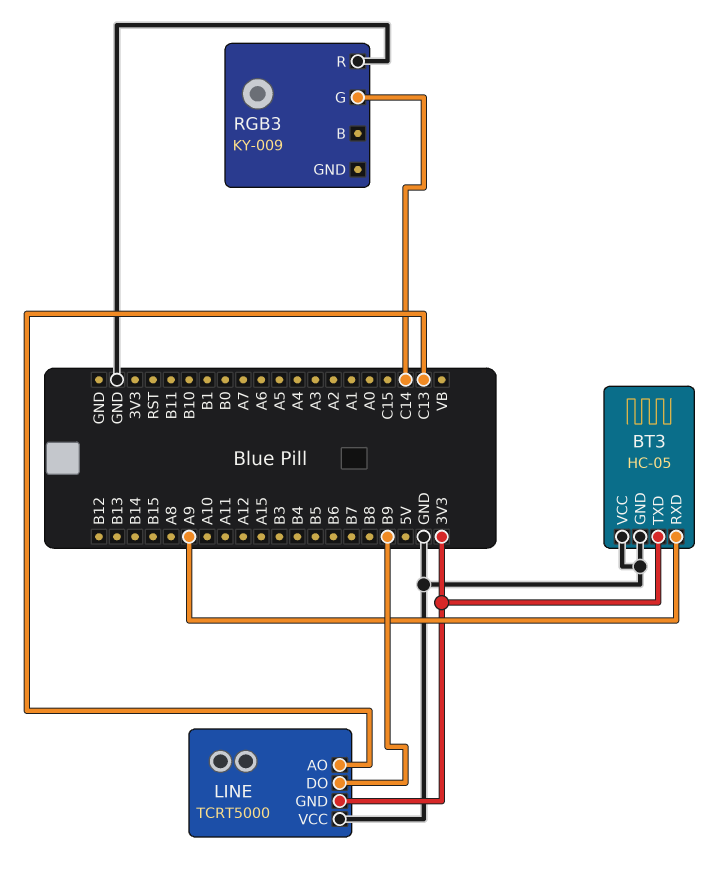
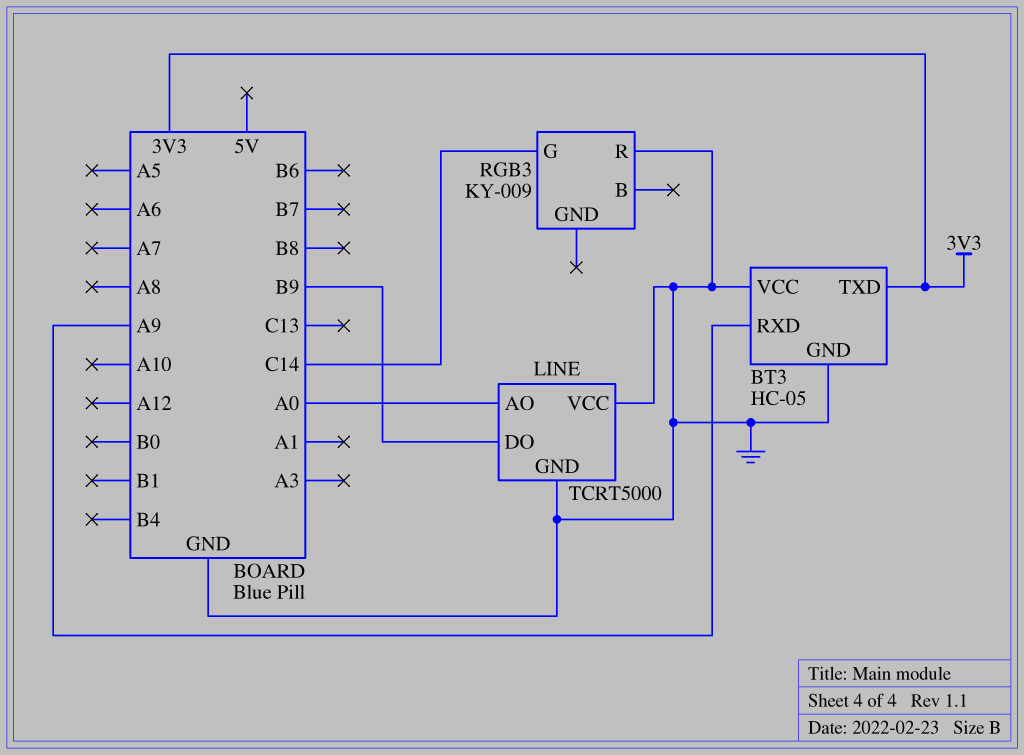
LINE pin AO: C13 -> A0
LINE pin GND: 3V3 -> GND

